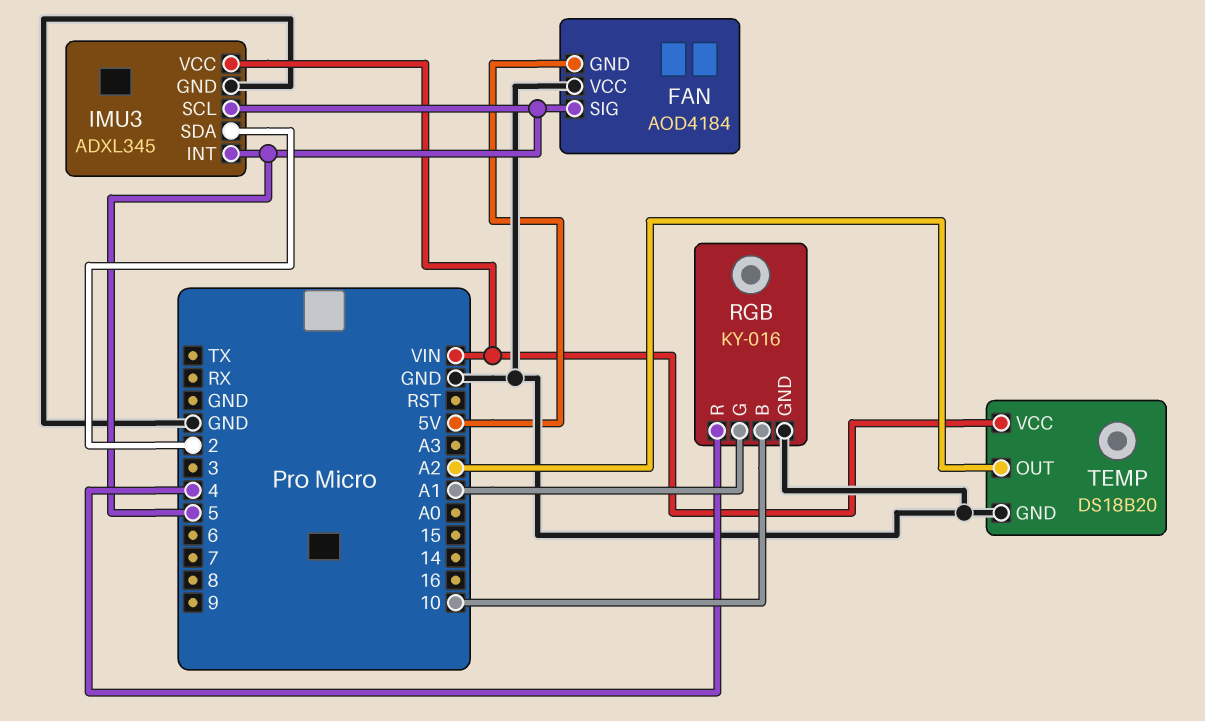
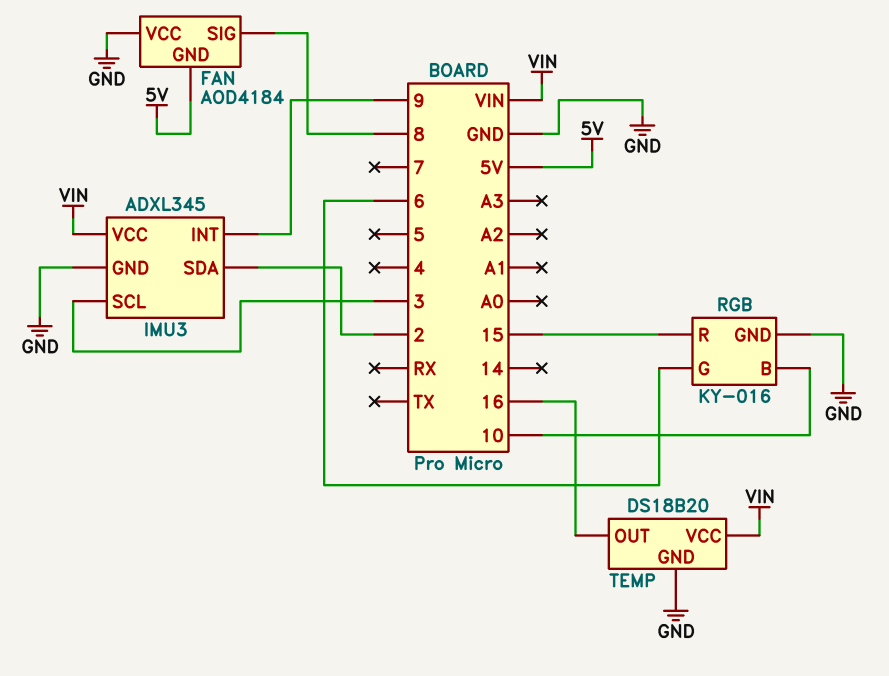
FAN pin SIG: 5 -> 8
IMU3 pin INT: 5 -> 9
IMU3 pin SCL: 5 -> 3
RGB pin G: A1 -> 6
RGB pin R: 4 -> 15
TEMP pin OUT: A2 -> 16

